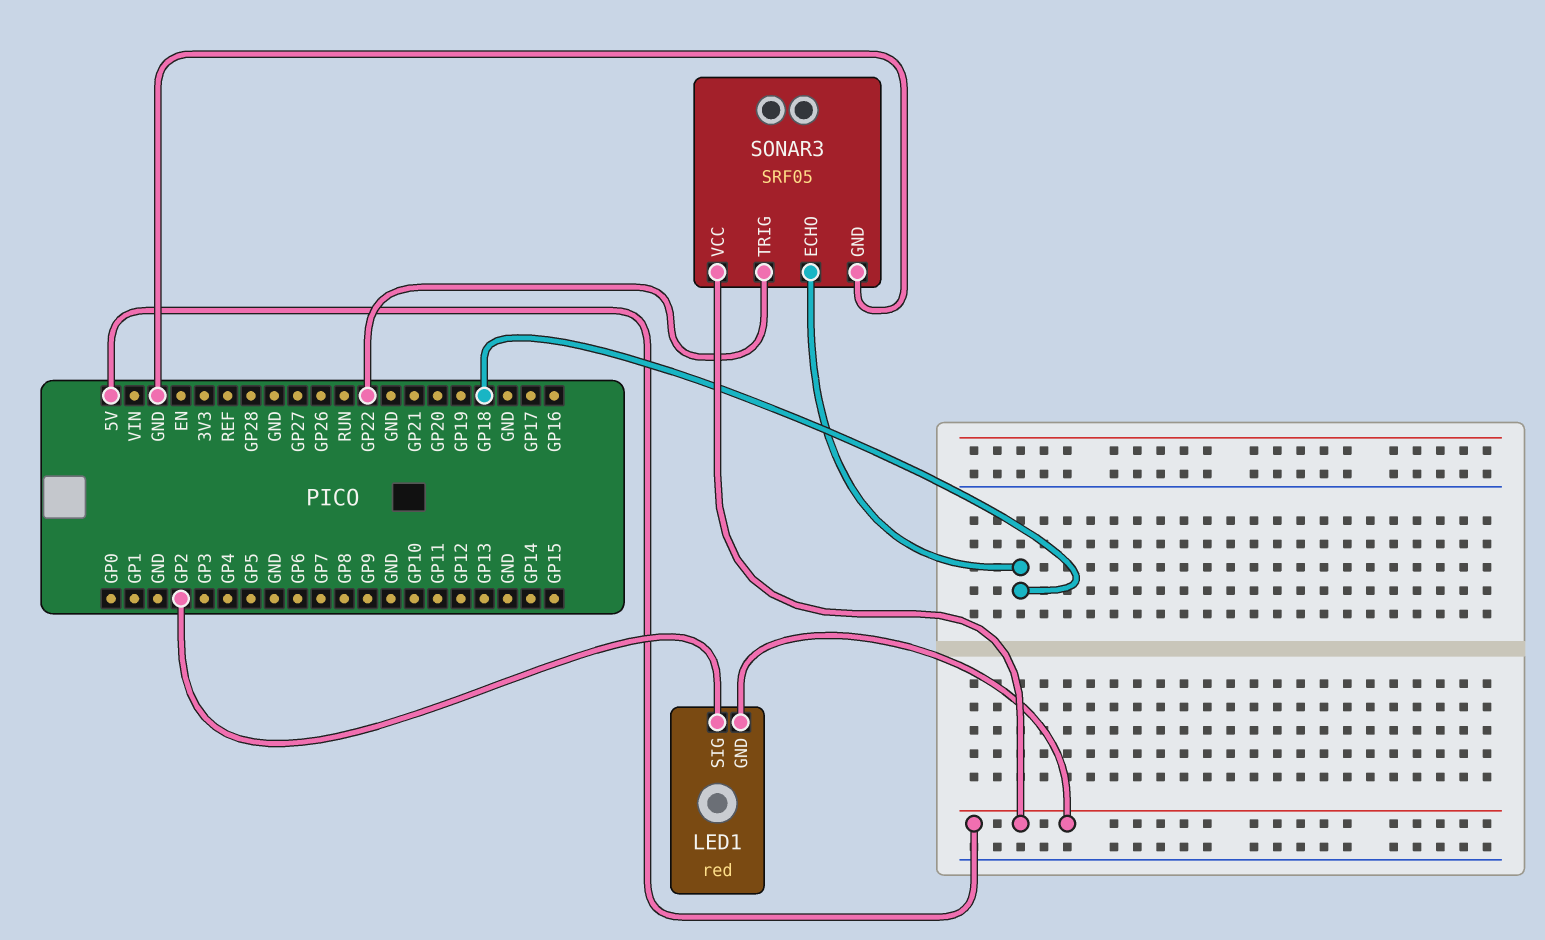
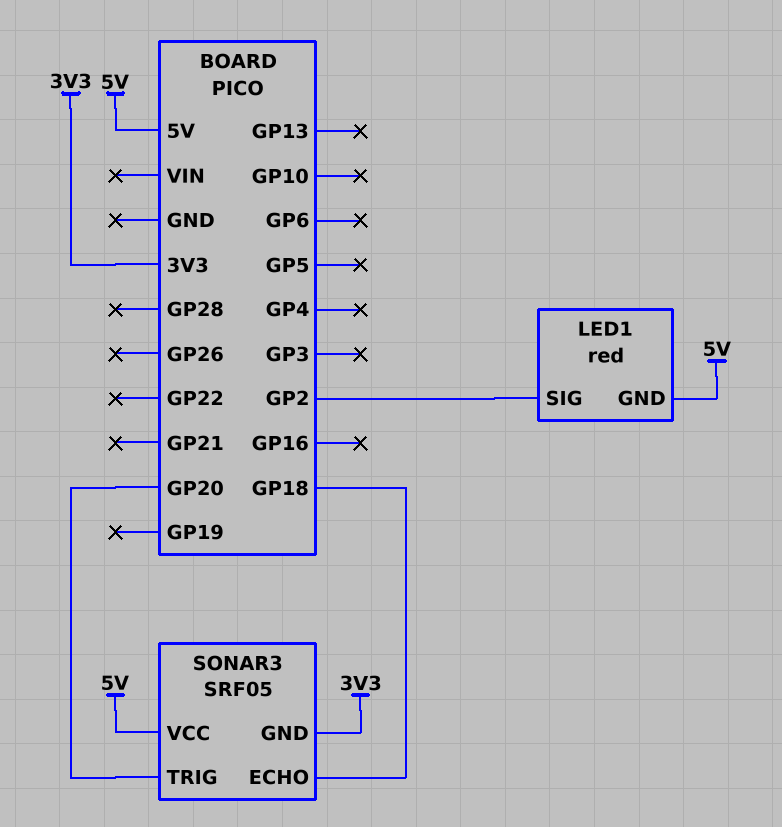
SONAR3 pin GND: GND -> 3V3
SONAR3 pin TRIG: GP22 -> GP20

